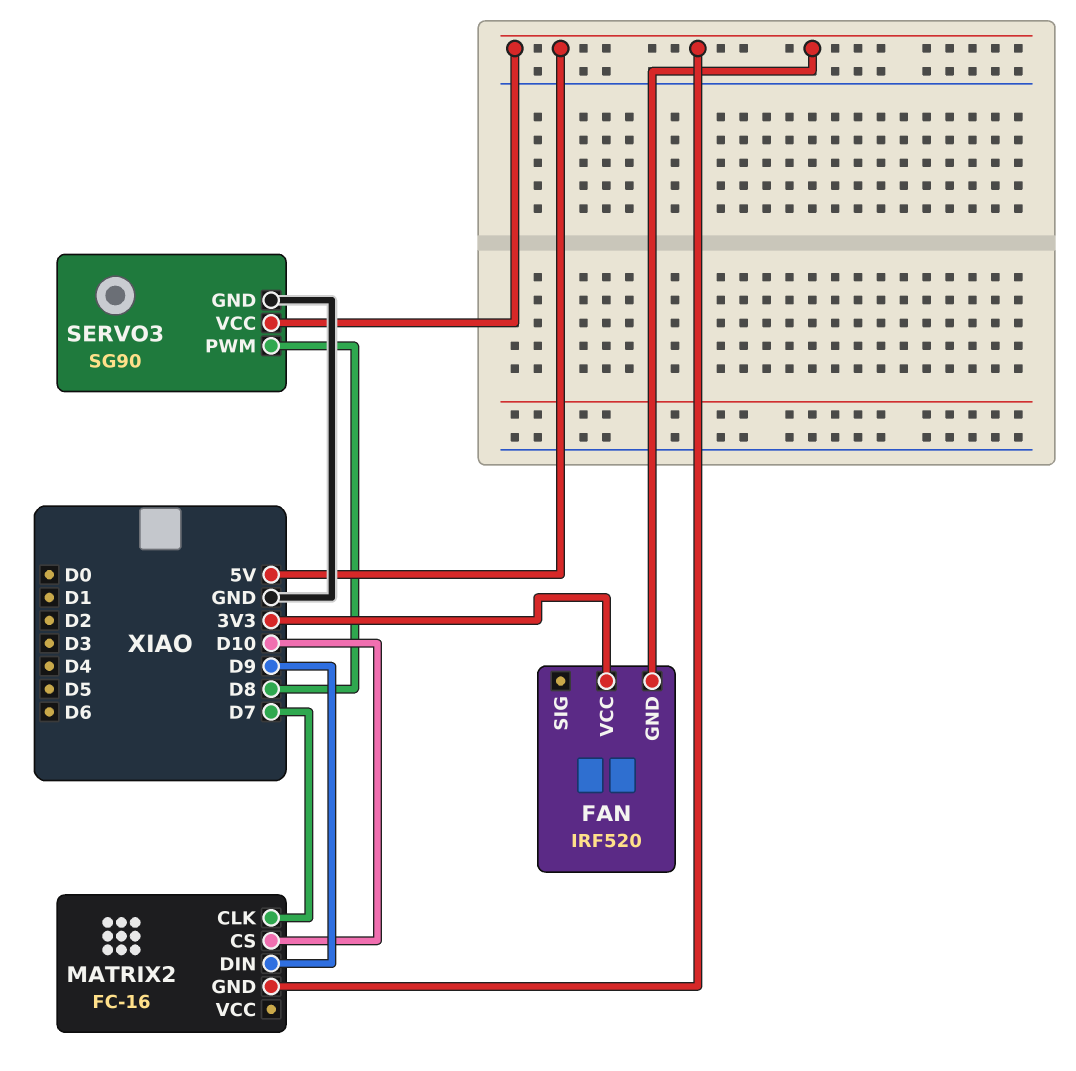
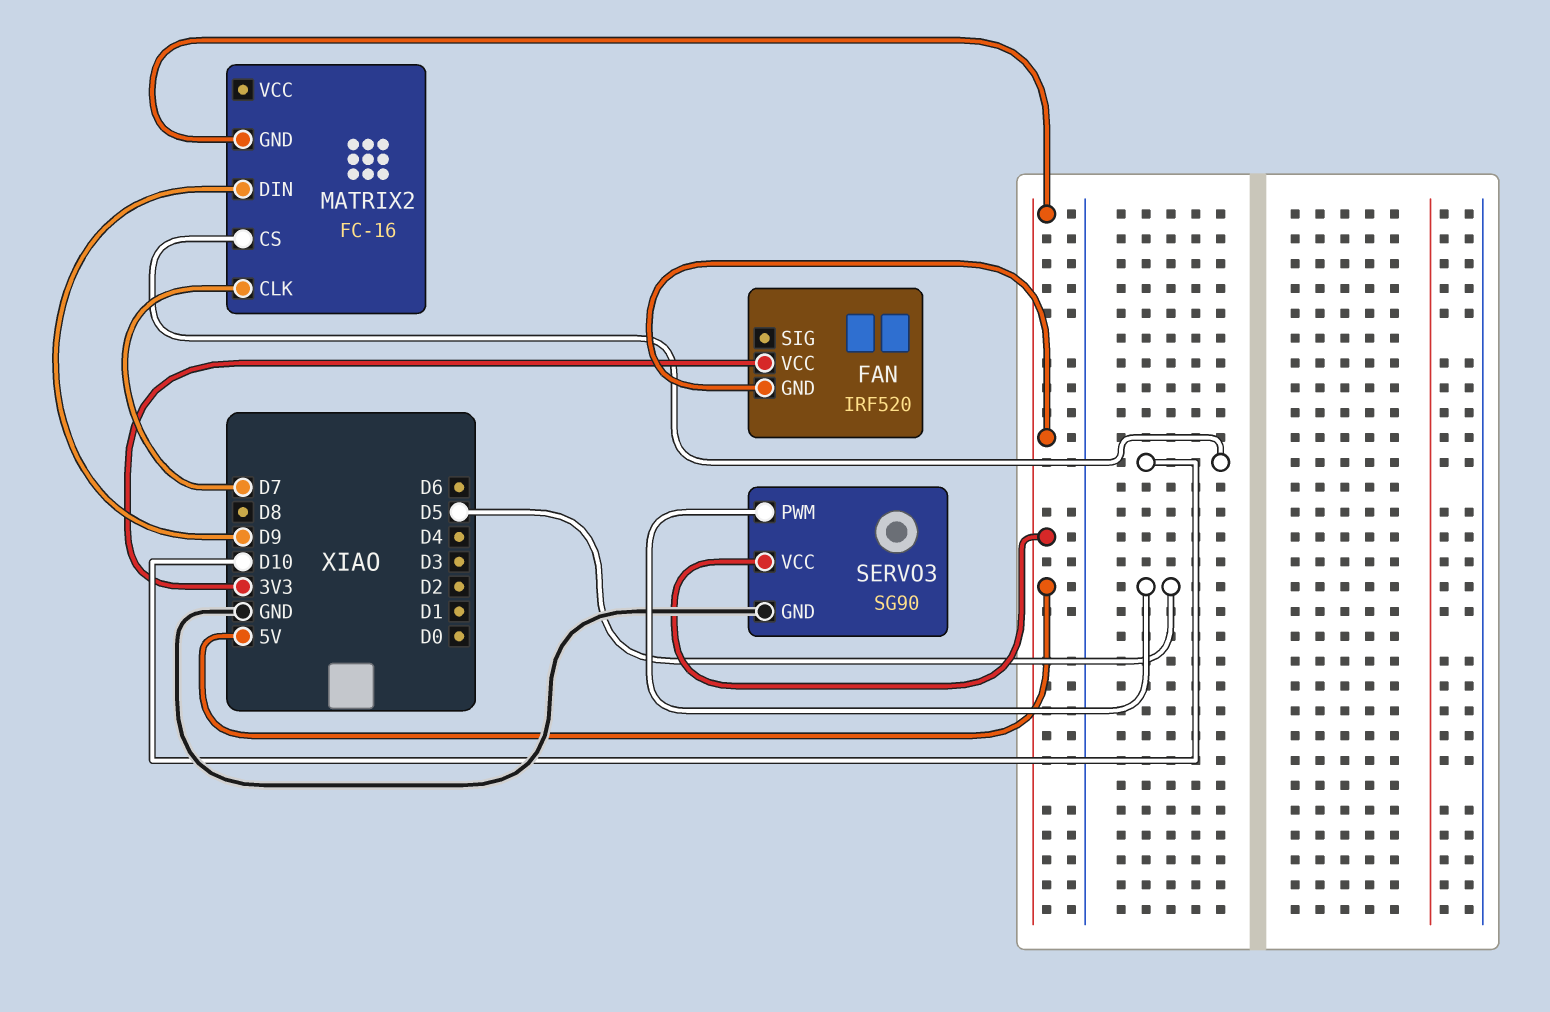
SERVO3 pin PWM: D8 -> D5

